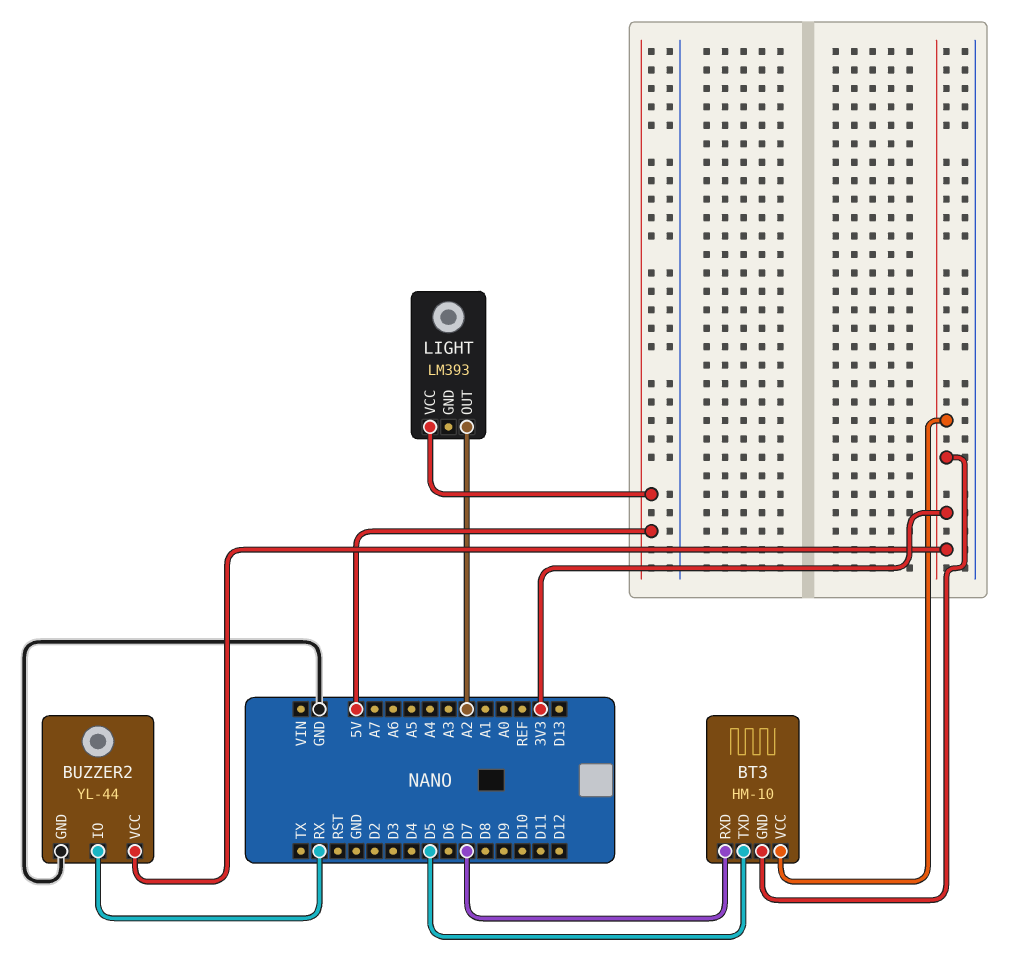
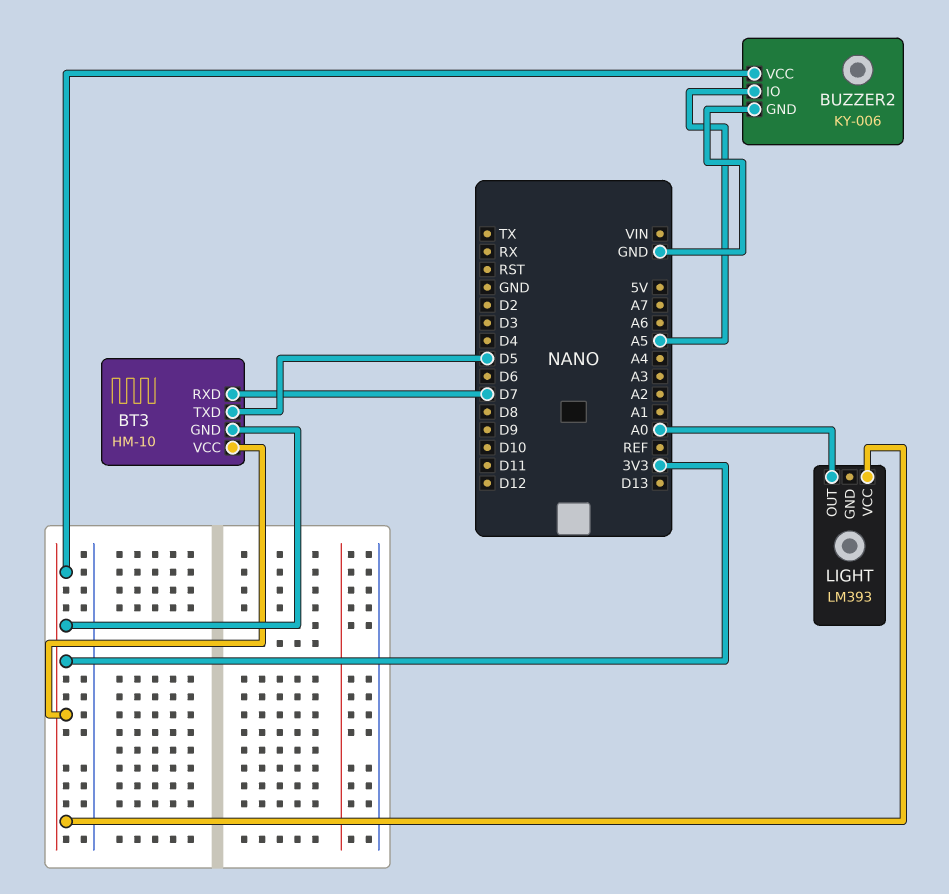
BUZZER2: YL-44 -> KY-006
BUZZER2 pin IO: RX -> A5
LIGHT pin OUT: A2 -> A0
LIGHT pin VCC: 5V -> 3V3

